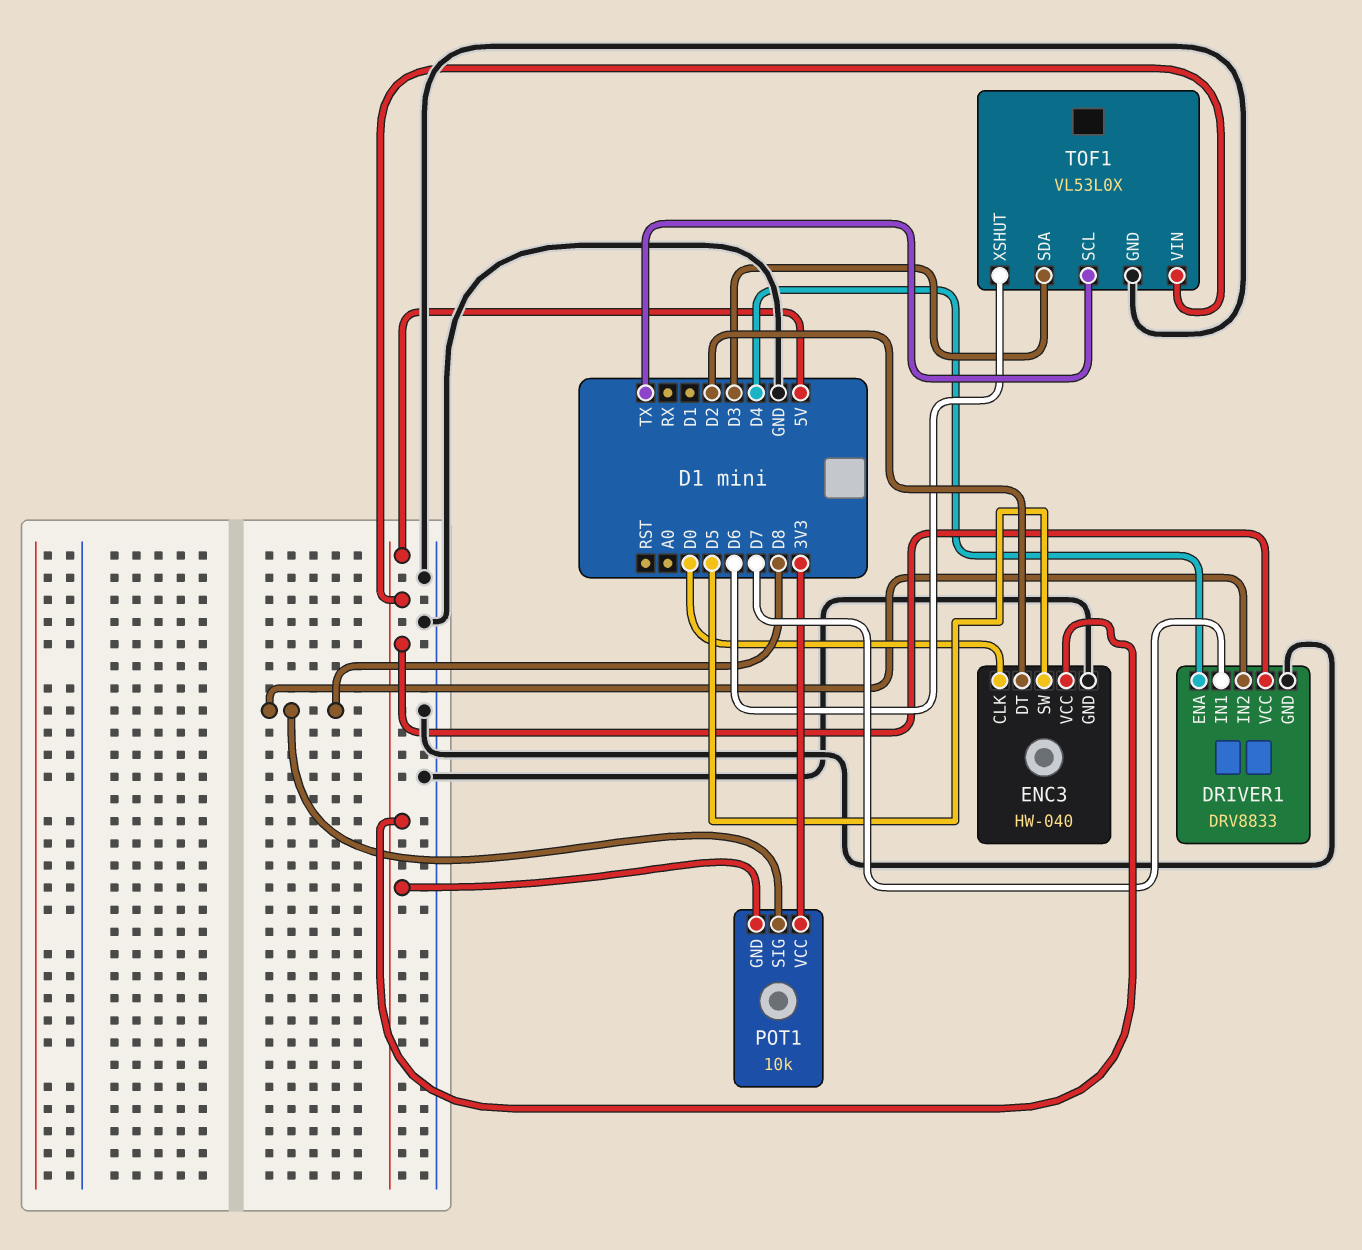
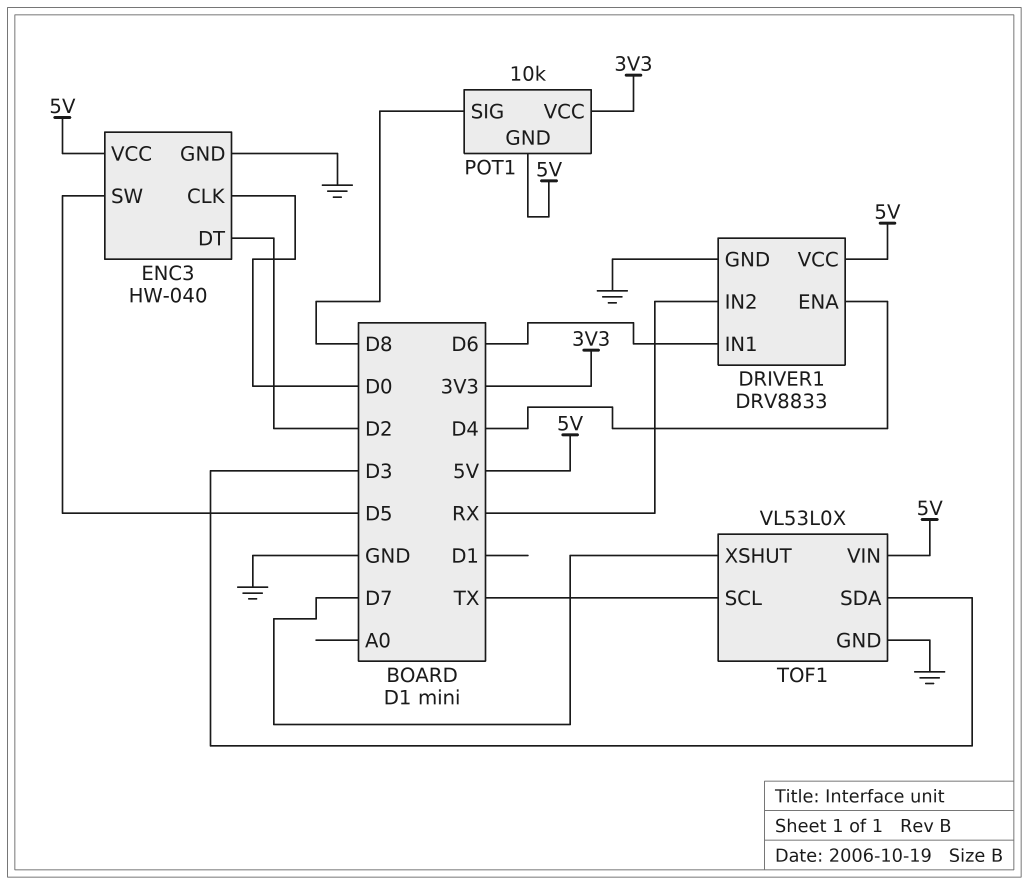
DRIVER1 pin IN1: D7 -> D6
DRIVER1 pin IN2: D8 -> RX
TOF1 pin XSHUT: D6 -> D7

